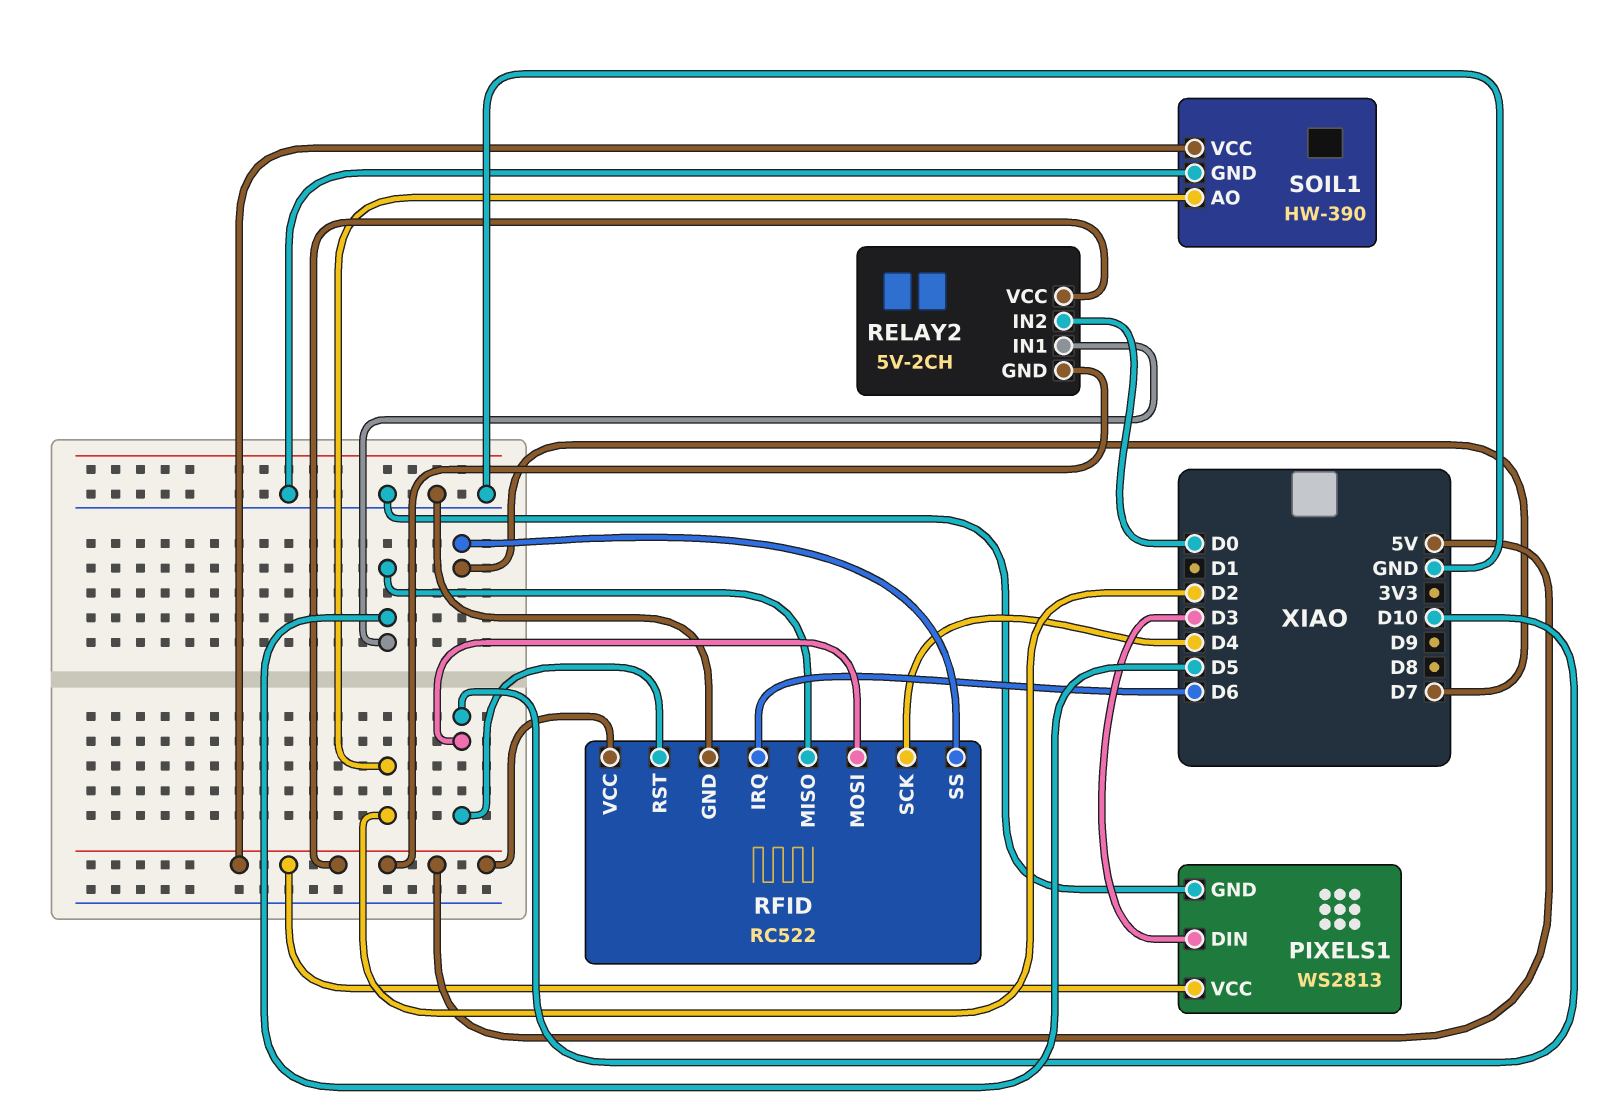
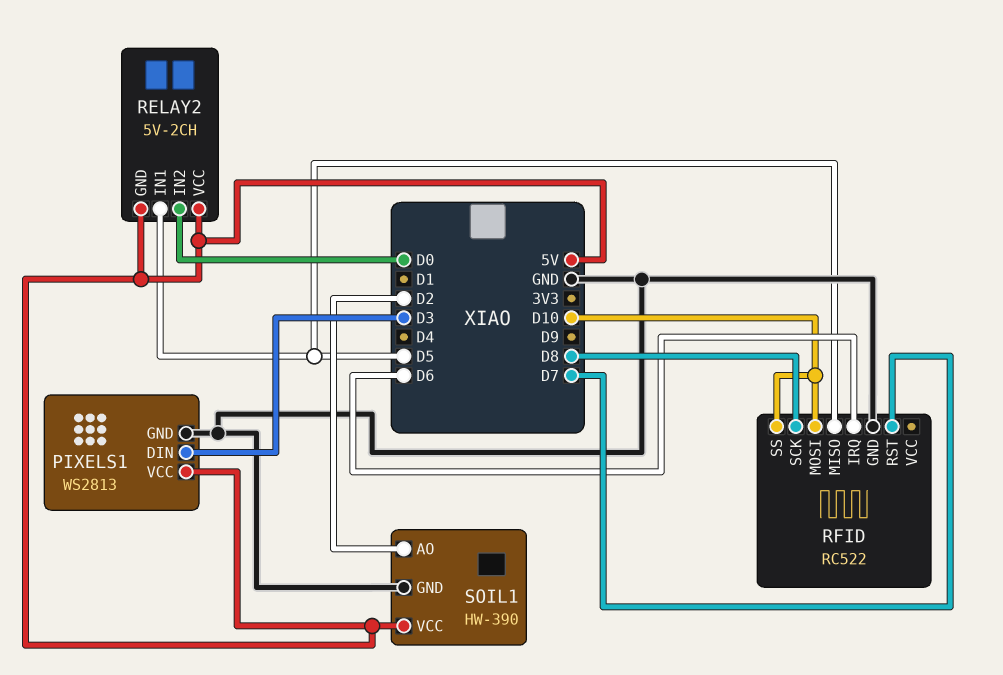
RFID pin RST: D10 -> D7
RFID pin SCK: D4 -> D8
RFID pin SS: D7 -> D10
RFID pin VCC: 5V -> none

